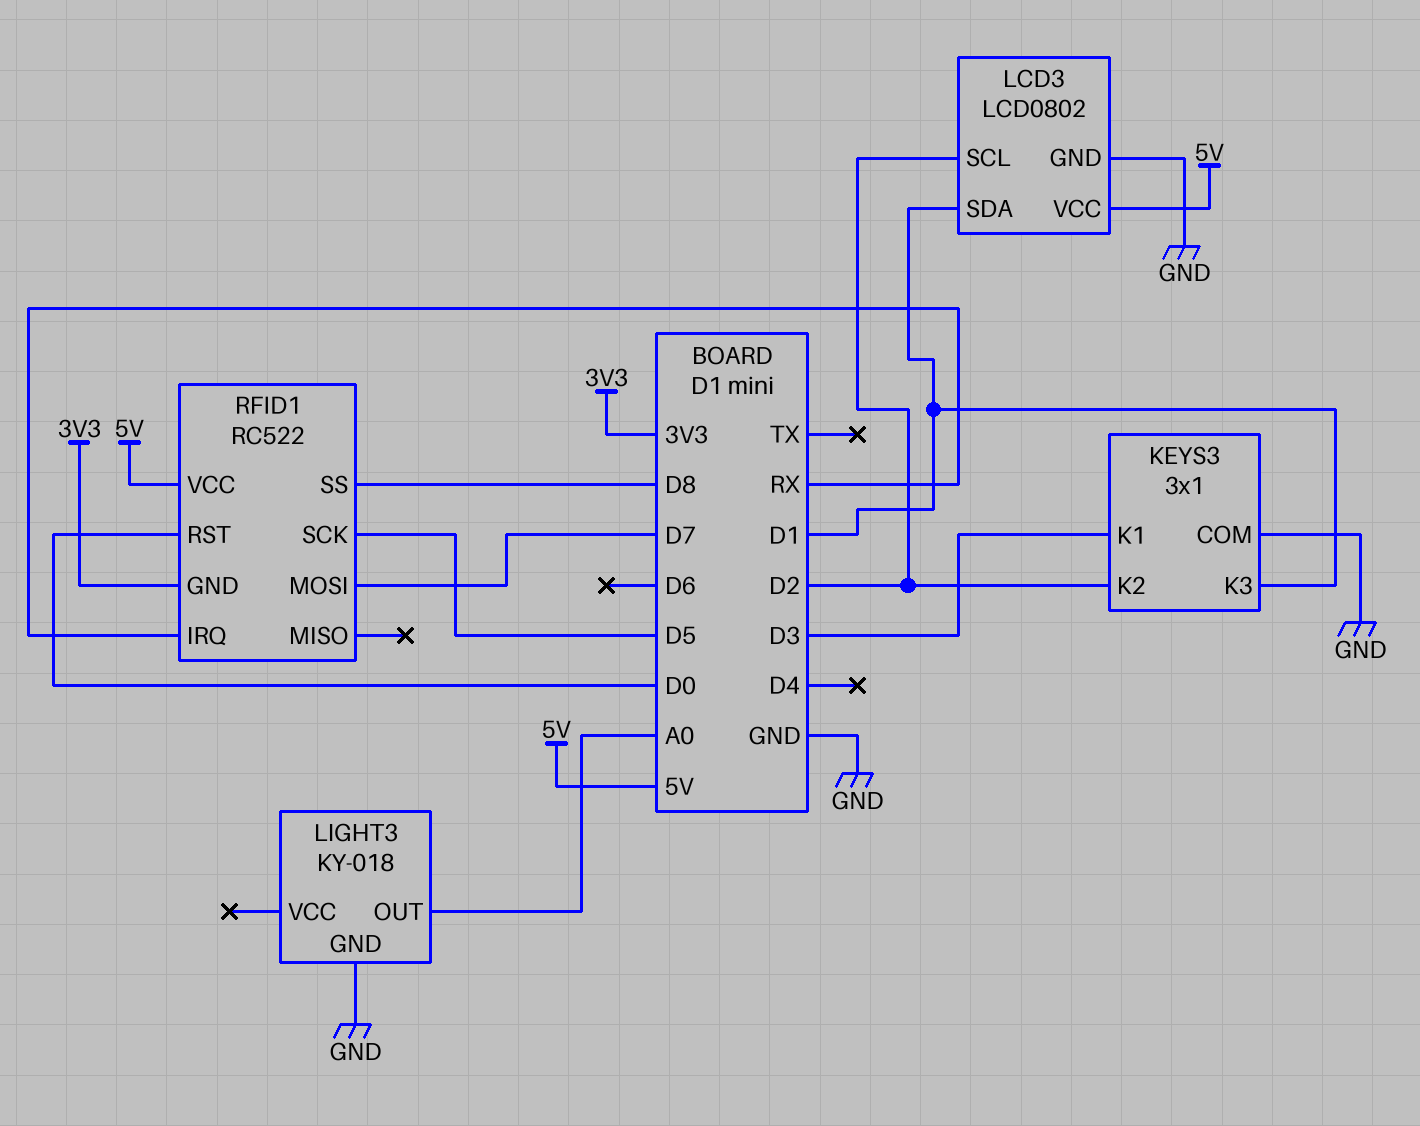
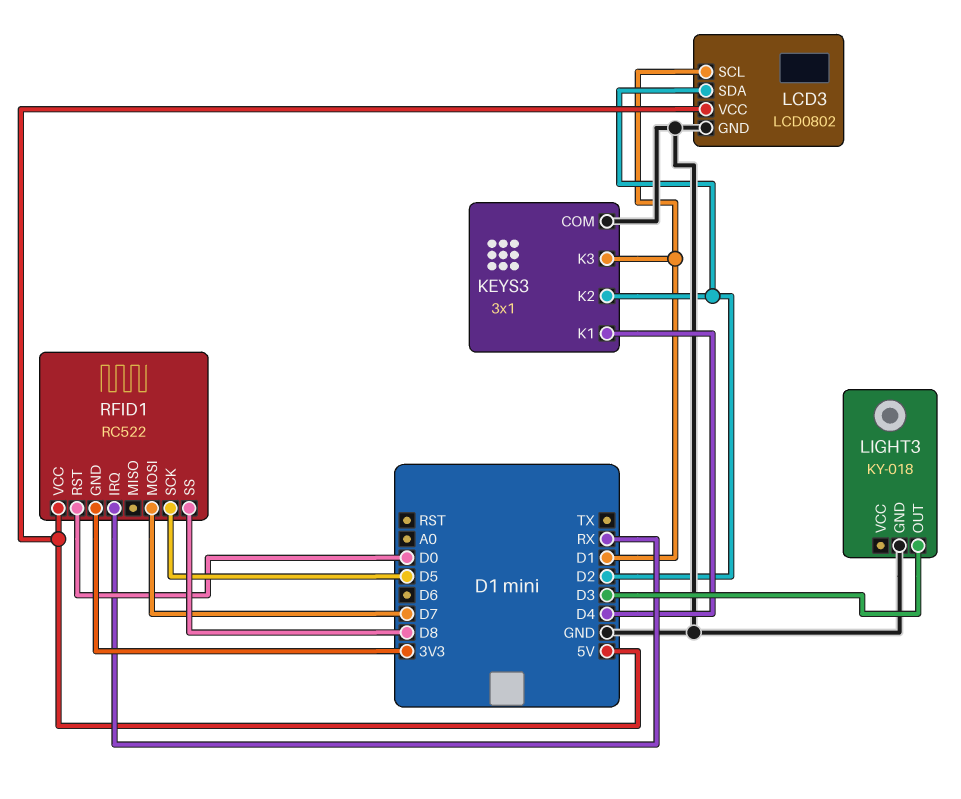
KEYS3 pin K1: D3 -> D4
LCD3 pin SCL: D2 -> D1
LCD3 pin SDA: D1 -> D2
LIGHT3 pin OUT: A0 -> D3

